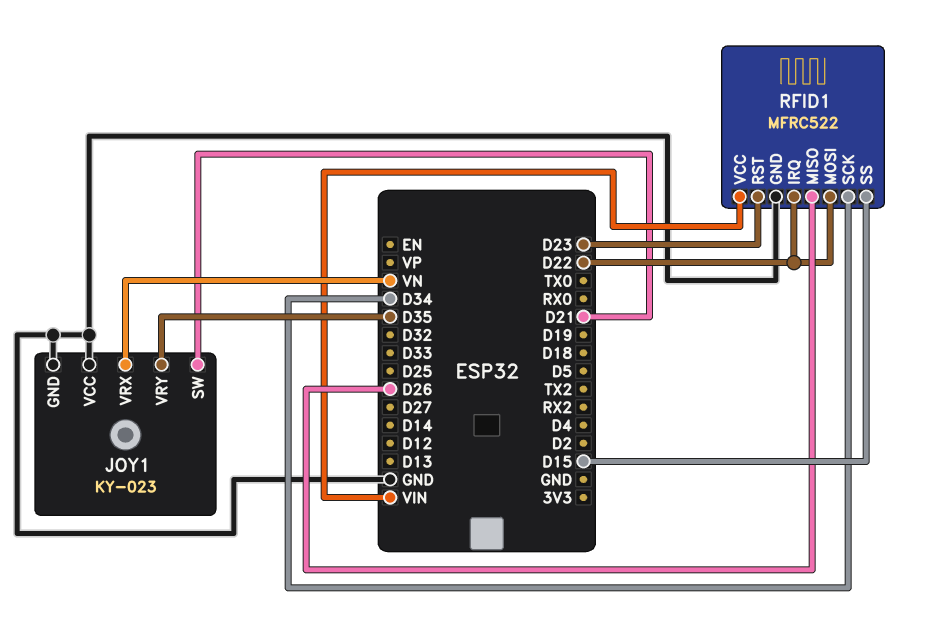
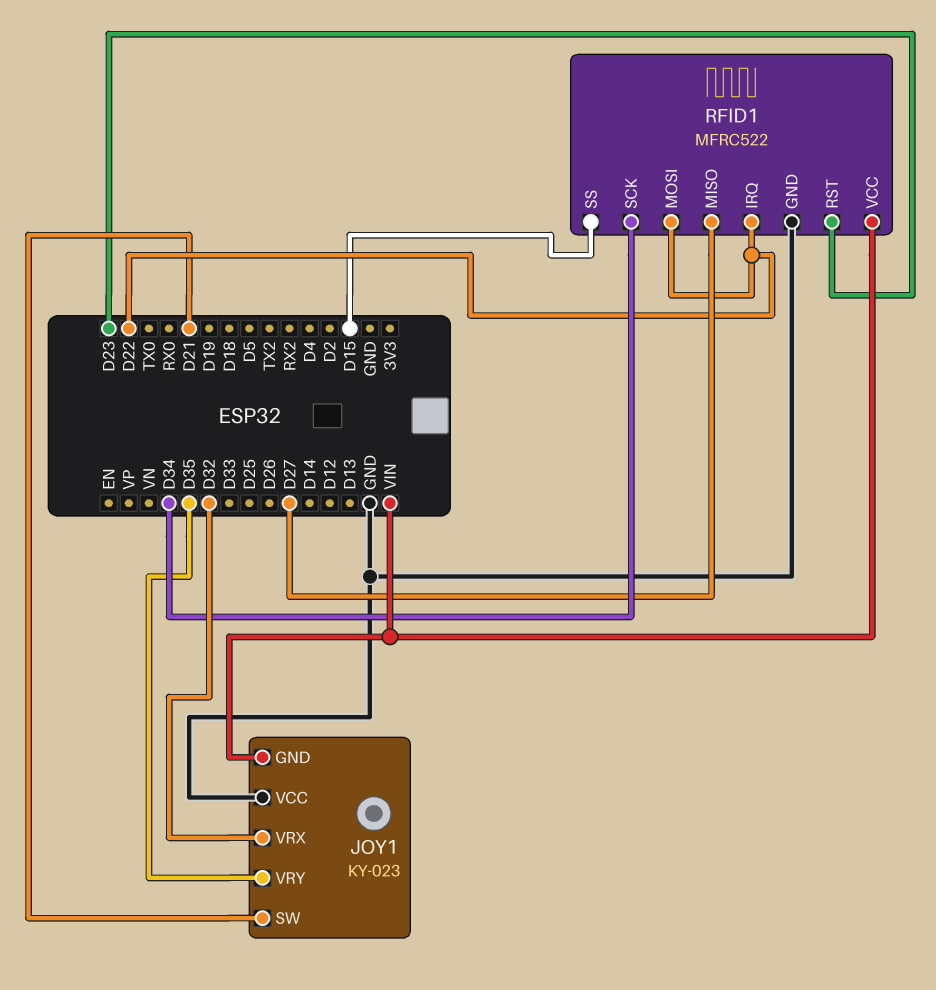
JOY1 pin GND: GND -> VIN
JOY1 pin VRX: VN -> D32
RFID1 pin MISO: D26 -> D27

